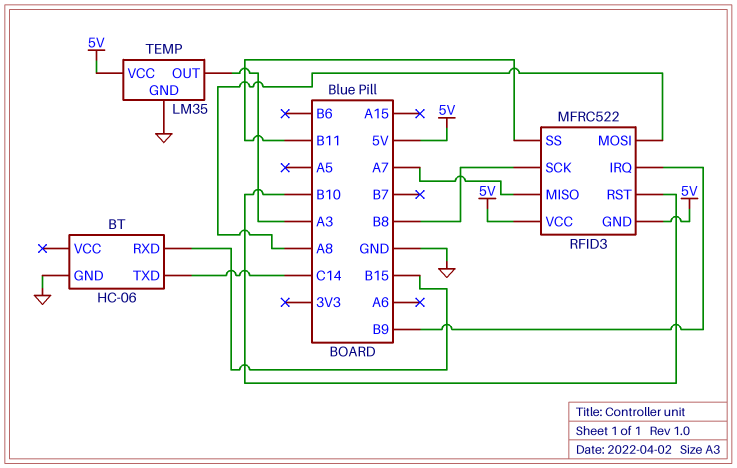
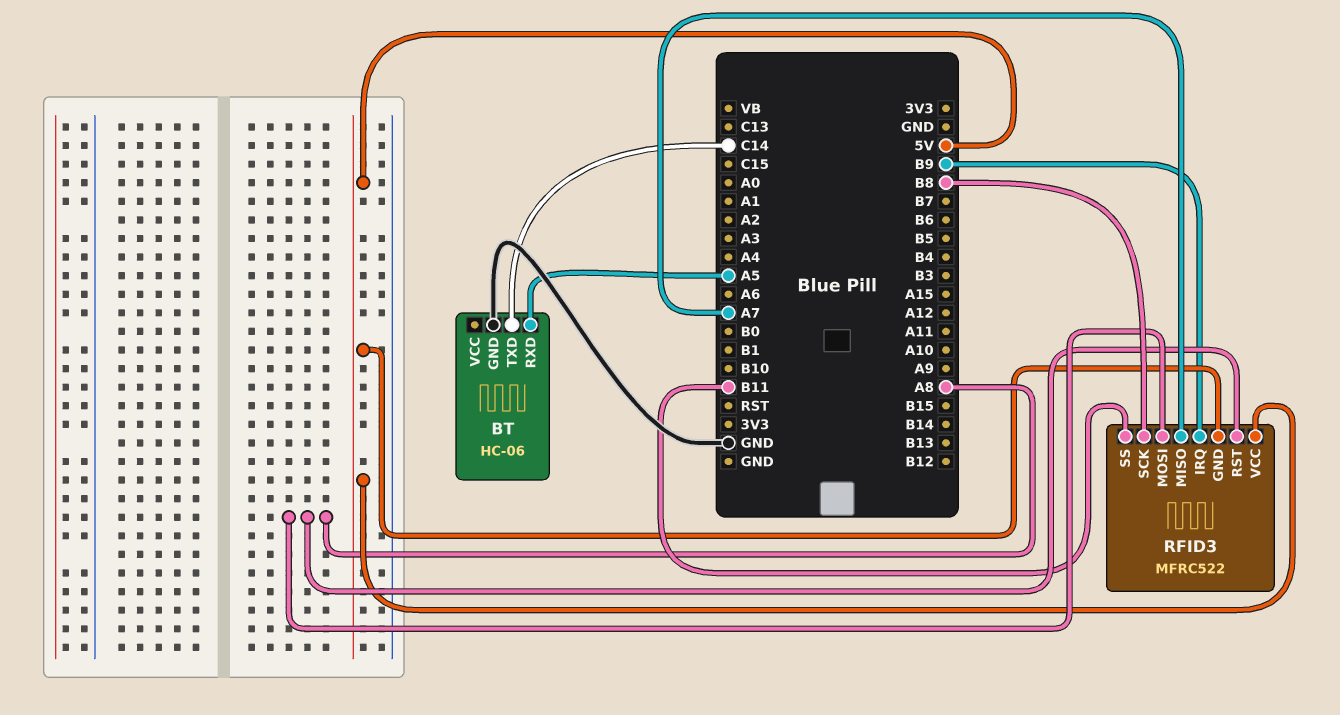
BT pin RXD: B15 -> A5
RFID3 pin RST: B10 -> A8
TEMP: LM35 -> none
TEMP pin GND: GND -> none
TEMP pin OUT: A3 -> none
TEMP pin VCC: 5V -> none

